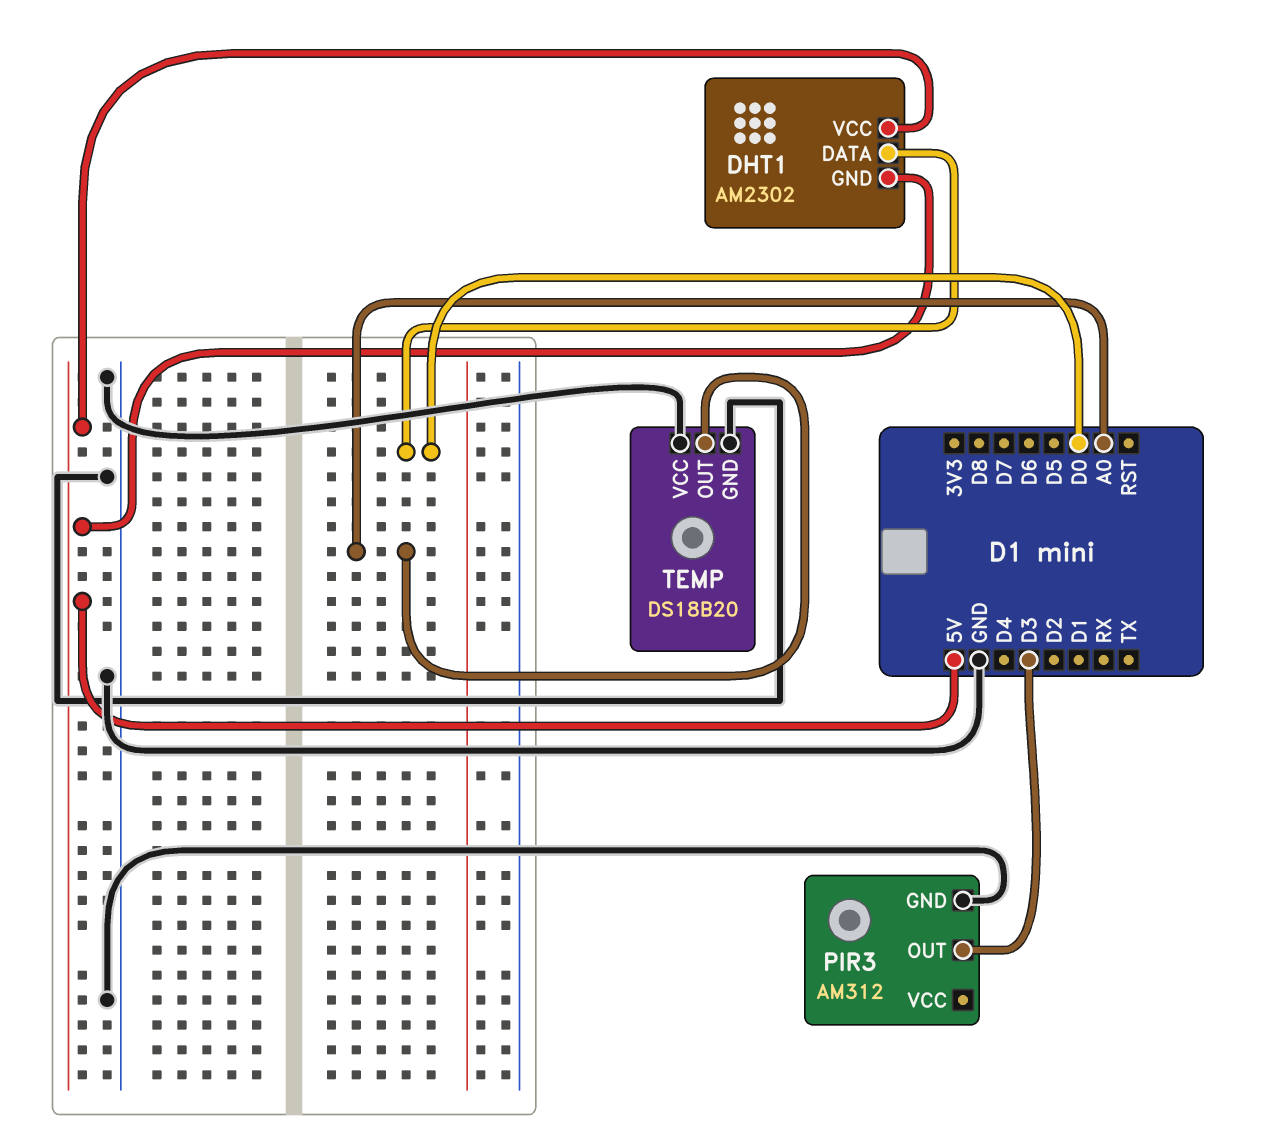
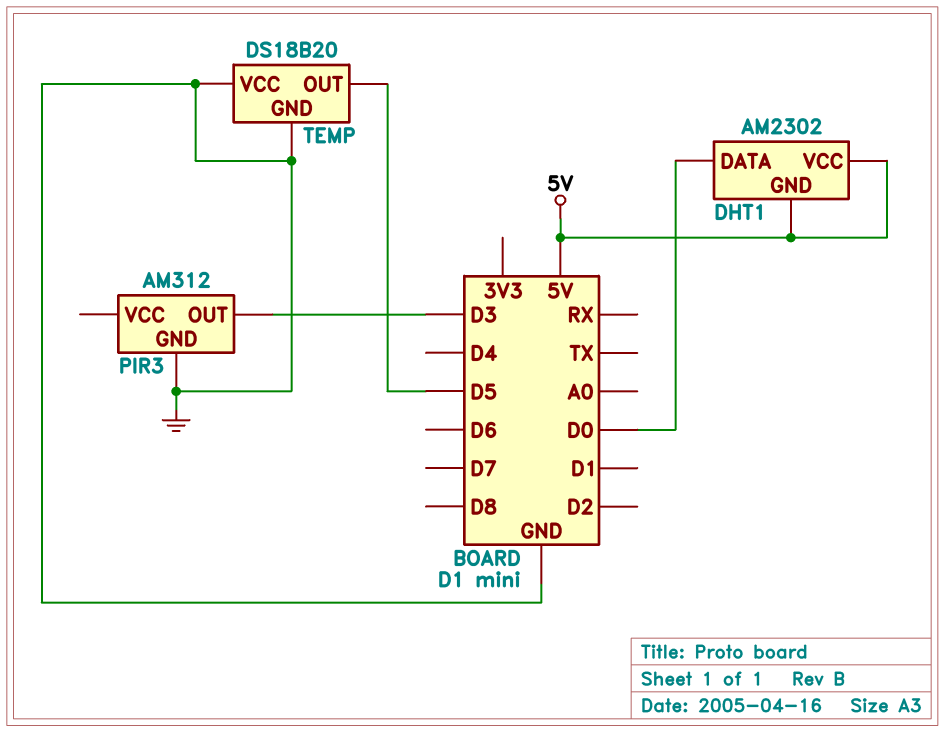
TEMP pin OUT: A0 -> D5

